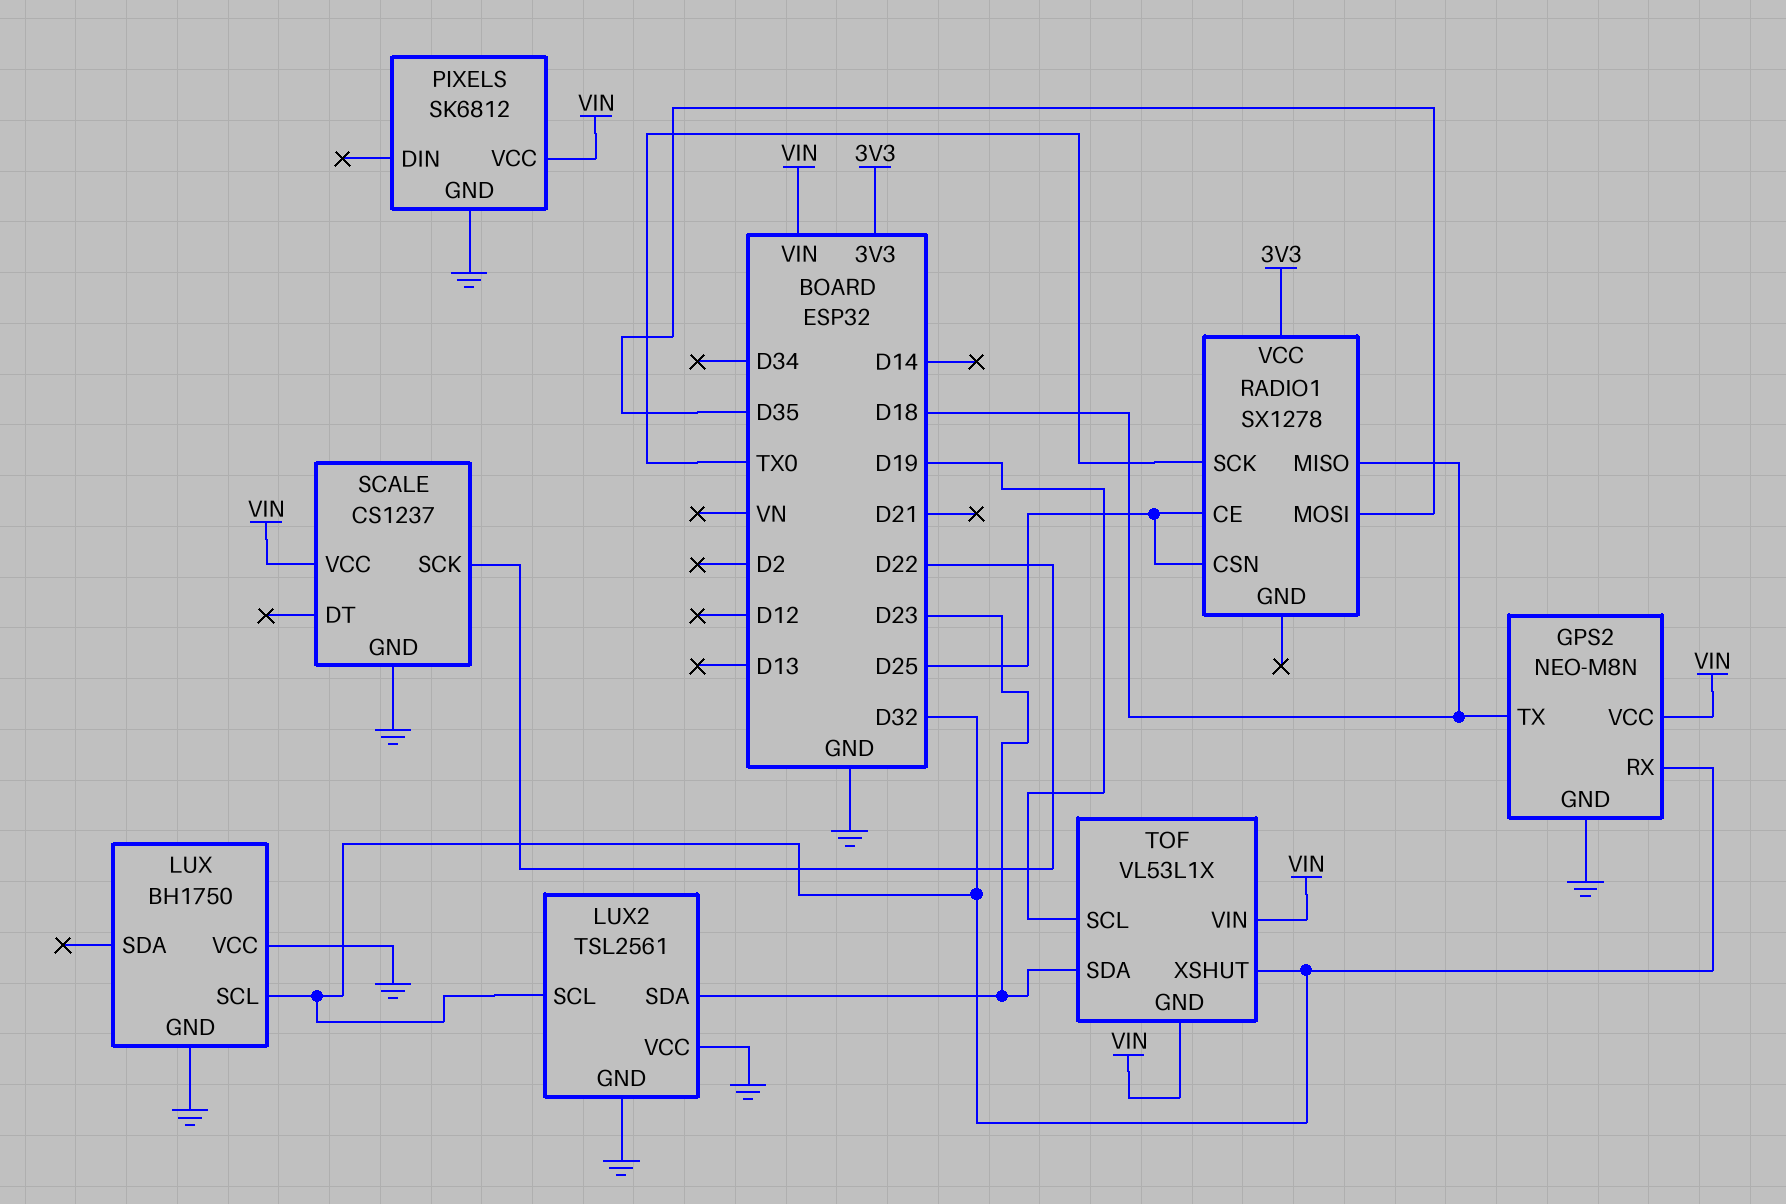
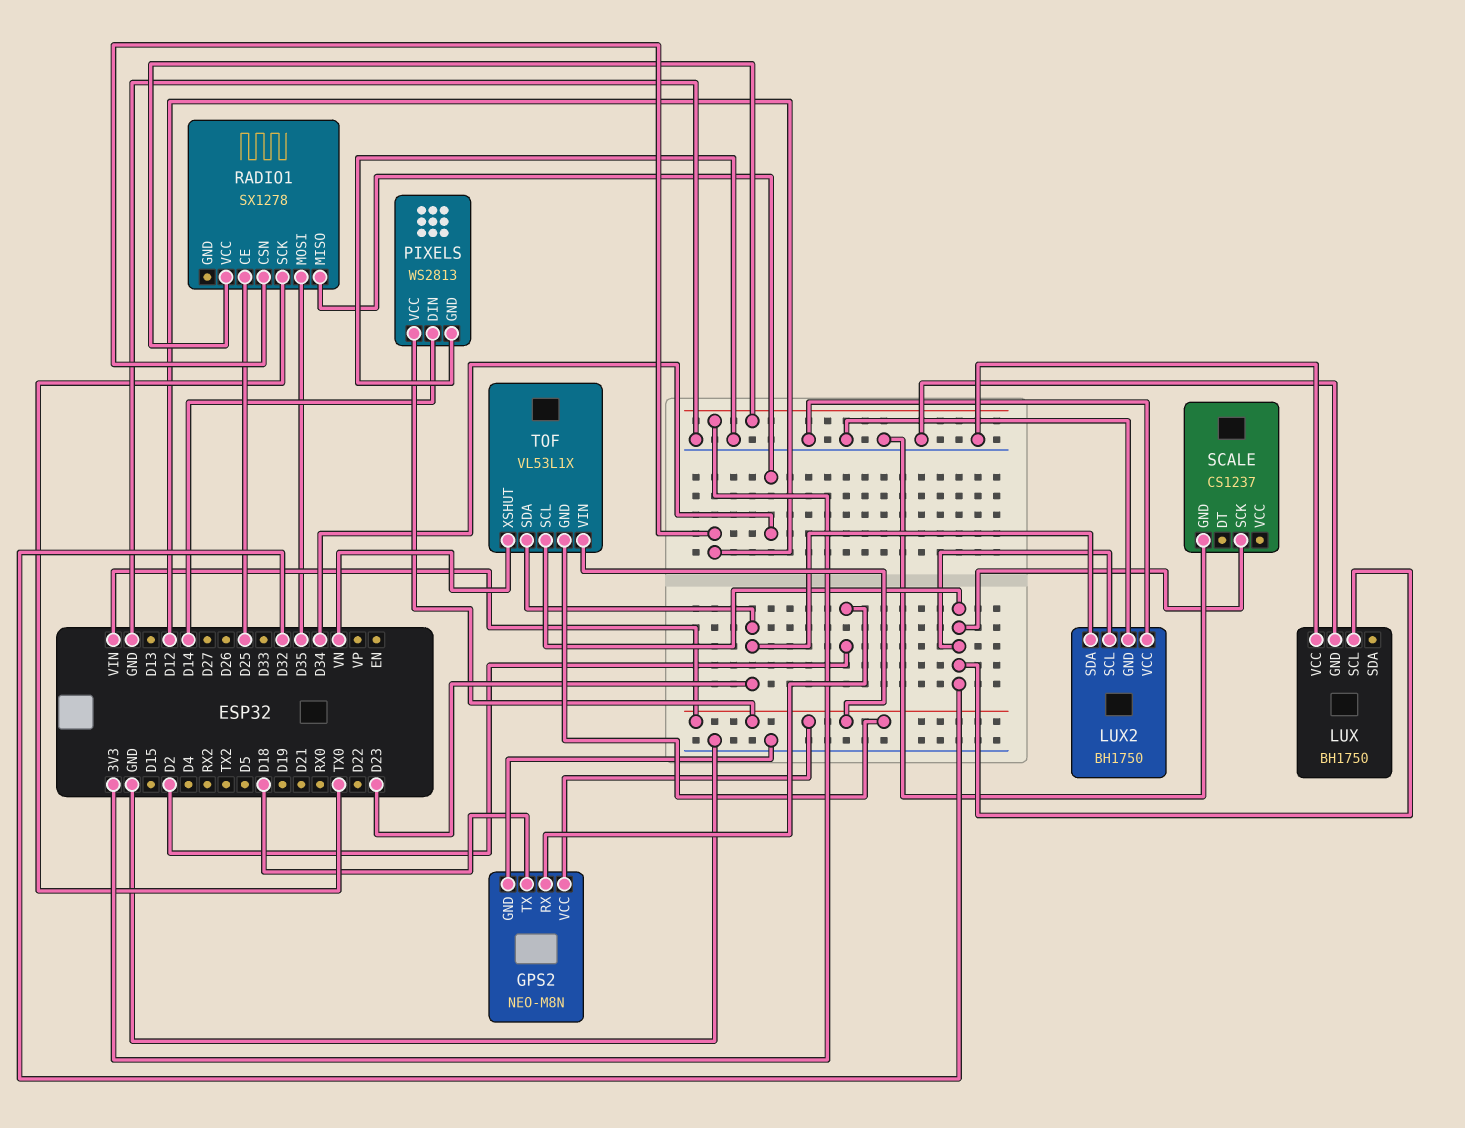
GPS2 pin RX: D32 -> D2
LUX2: TSL2561 -> BH1750
PIXELS: SK6812 -> WS2813
PIXELS pin DIN: none -> D14
RADIO1 pin CSN: D25 -> D12
RADIO1 pin MISO: D18 -> D34
SCALE pin SCK: D22 -> D32
SCALE pin VCC: VIN -> none
TOF pin SCL: D19 -> D32
TOF pin XSHUT: D32 -> VN

